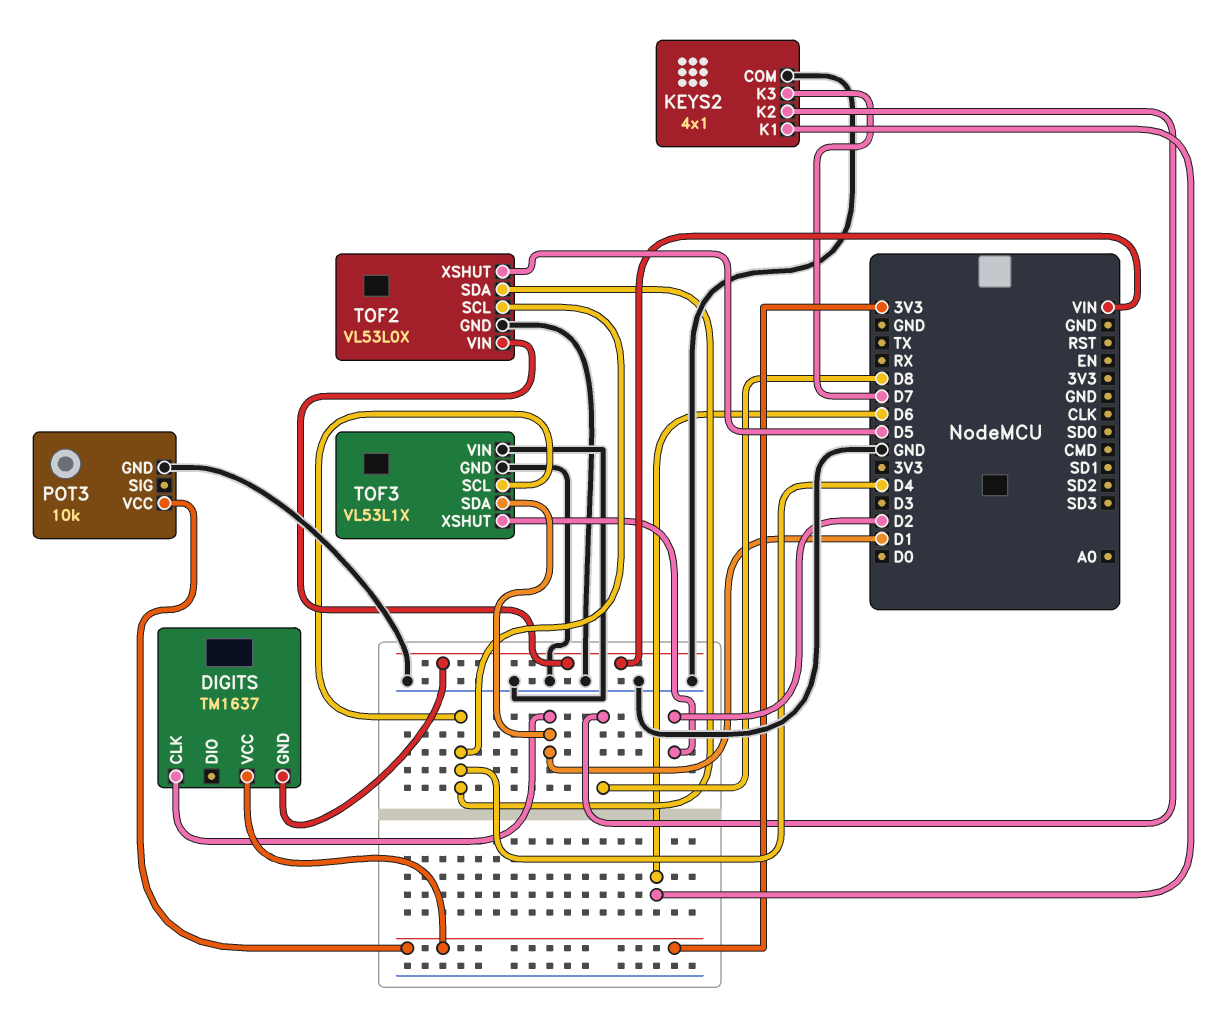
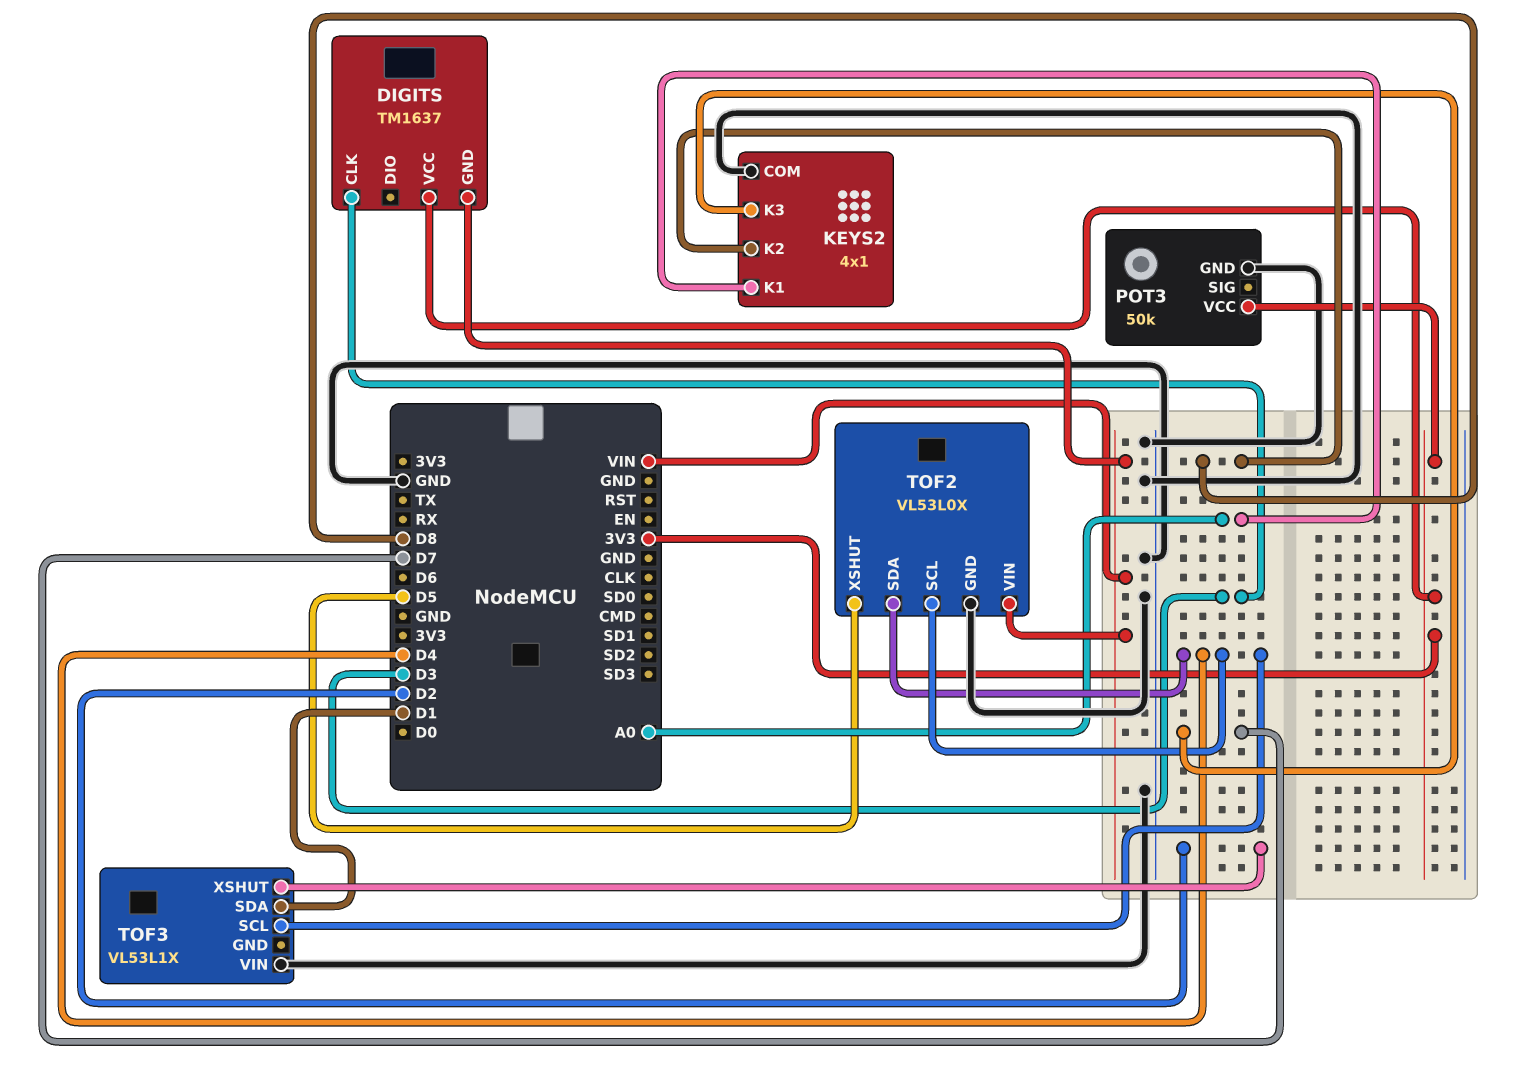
DIGITS pin CLK: D1 -> D3
KEYS2 pin K1: D6 -> A0
POT3: 10k -> 50k
TOF3 pin GND: GND -> none

